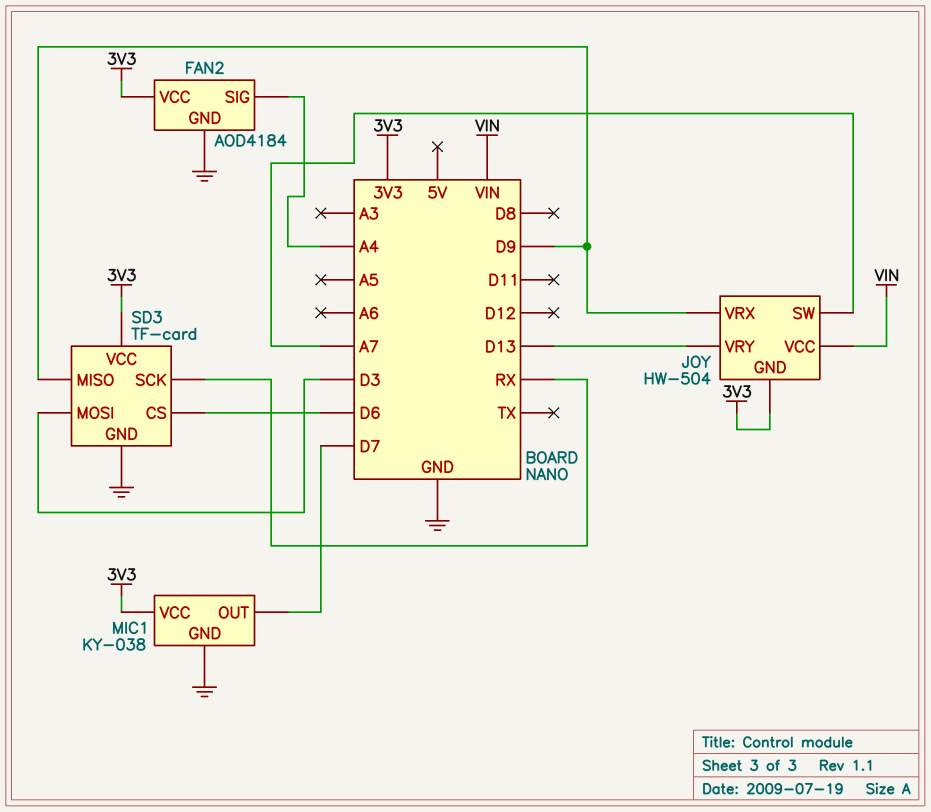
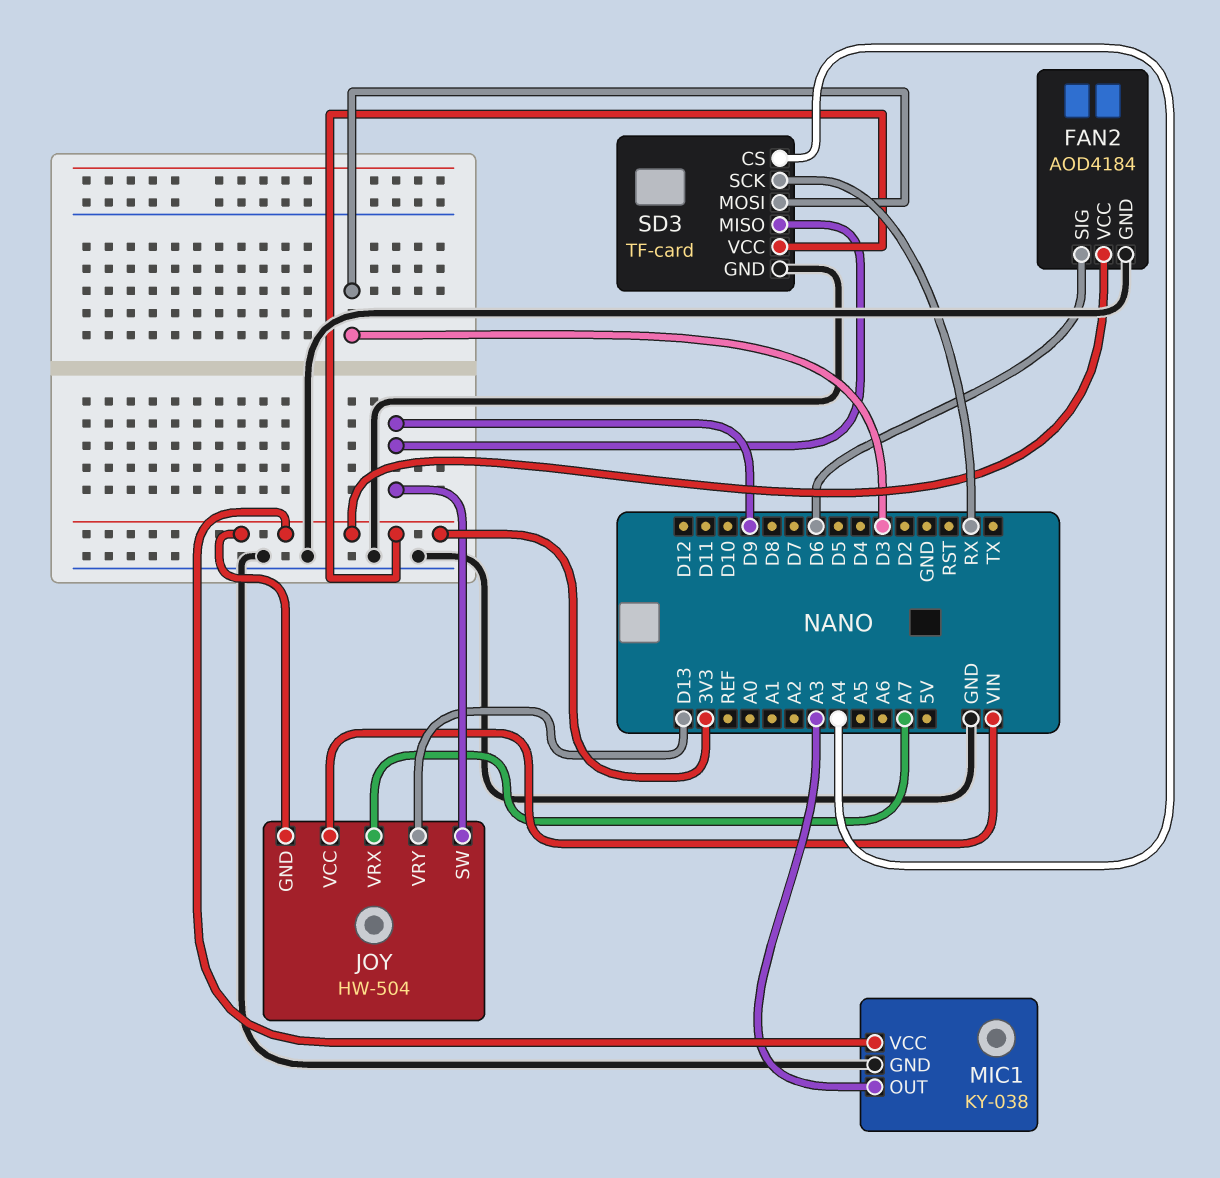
FAN2 pin SIG: A4 -> D6
JOY pin SW: A7 -> D9
JOY pin VRX: D9 -> A7
MIC1 pin OUT: D7 -> A3
SD3 pin CS: D6 -> A4

